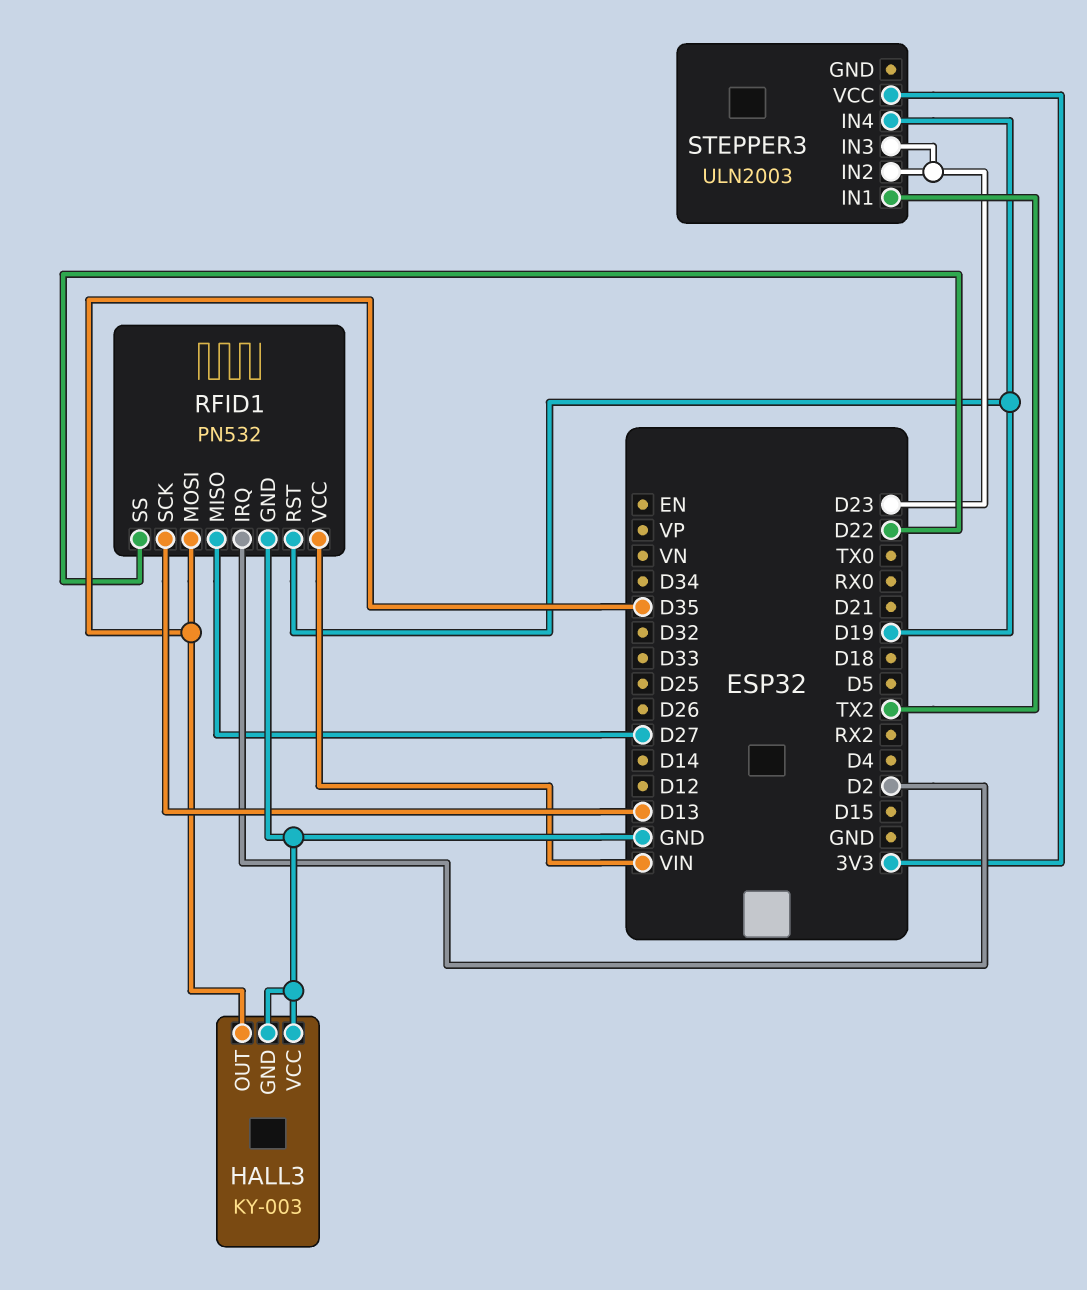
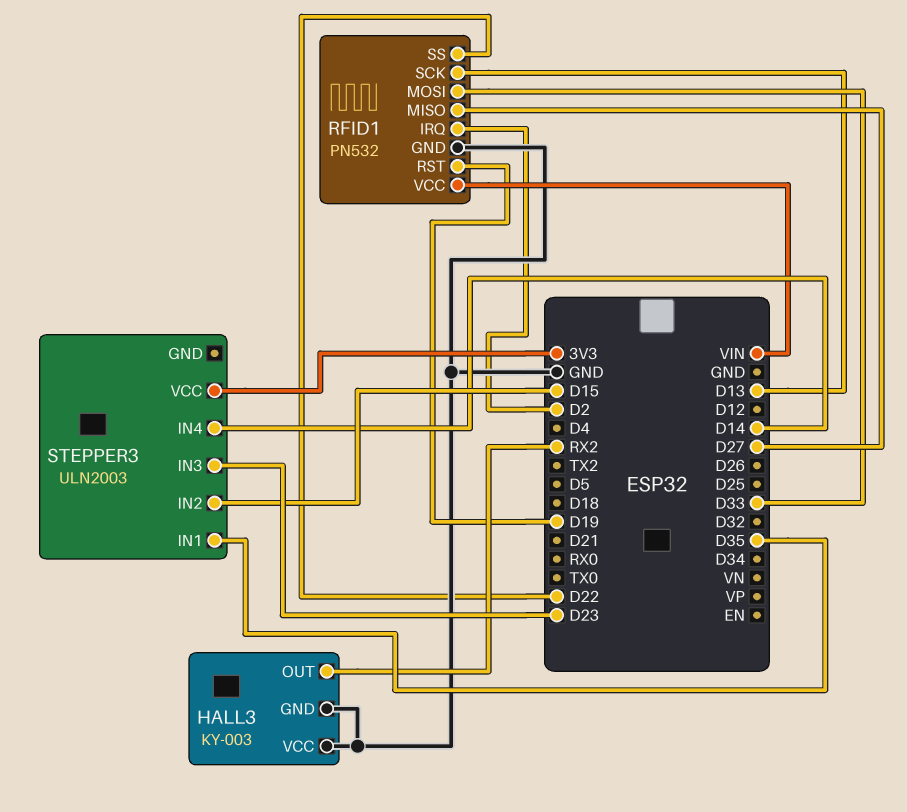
HALL3 pin OUT: D35 -> RX2
RFID1 pin MOSI: D35 -> D33
STEPPER3 pin IN1: TX2 -> D35
STEPPER3 pin IN2: D23 -> D15
STEPPER3 pin IN4: D19 -> D14

